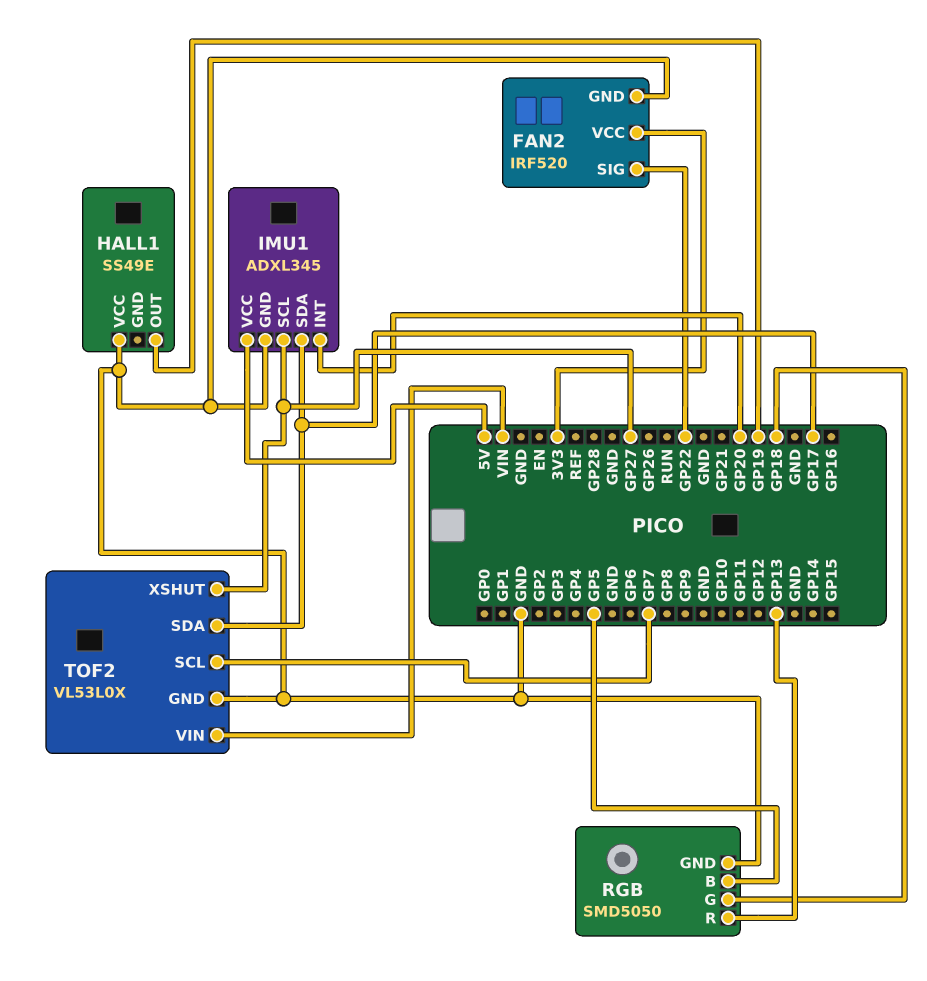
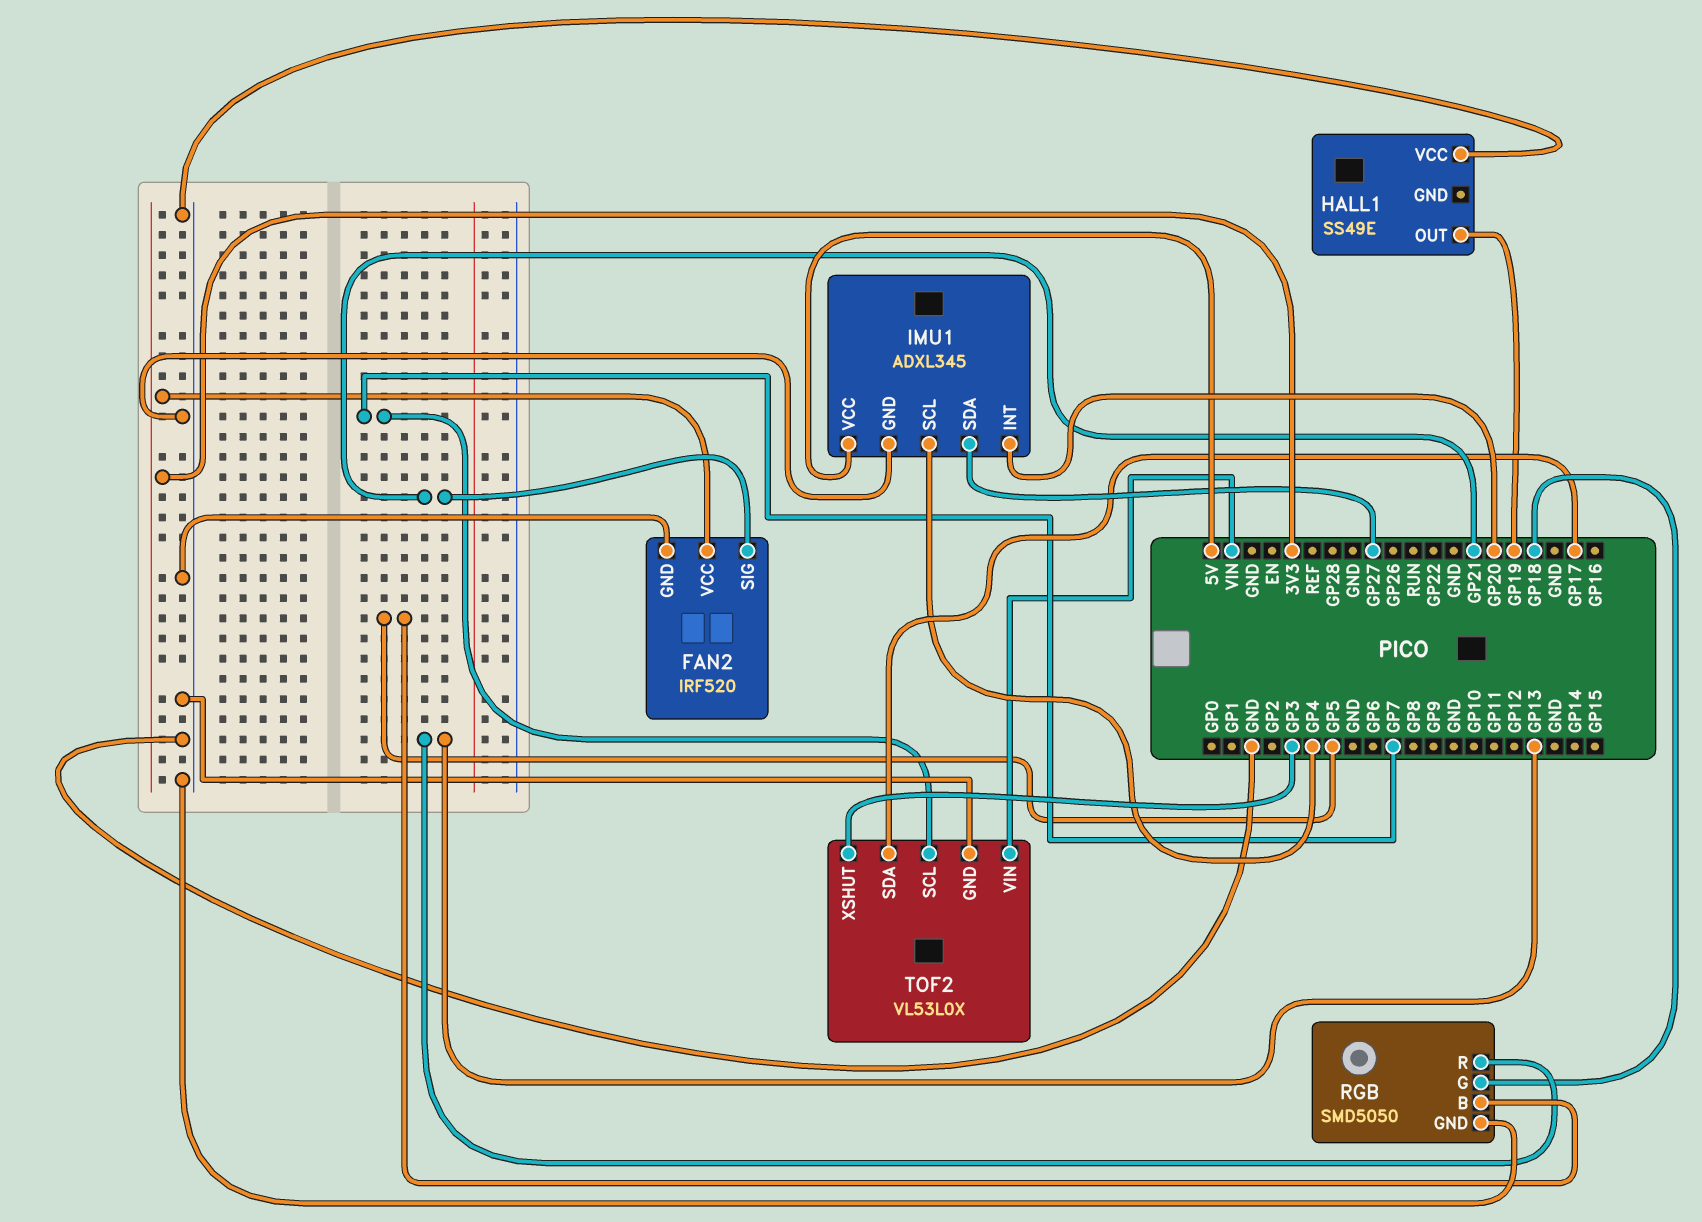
FAN2 pin SIG: GP22 -> GP21
IMU1 pin SCL: GP27 -> GP4
IMU1 pin SDA: GP17 -> GP27
TOF2 pin XSHUT: GP27 -> GP3

